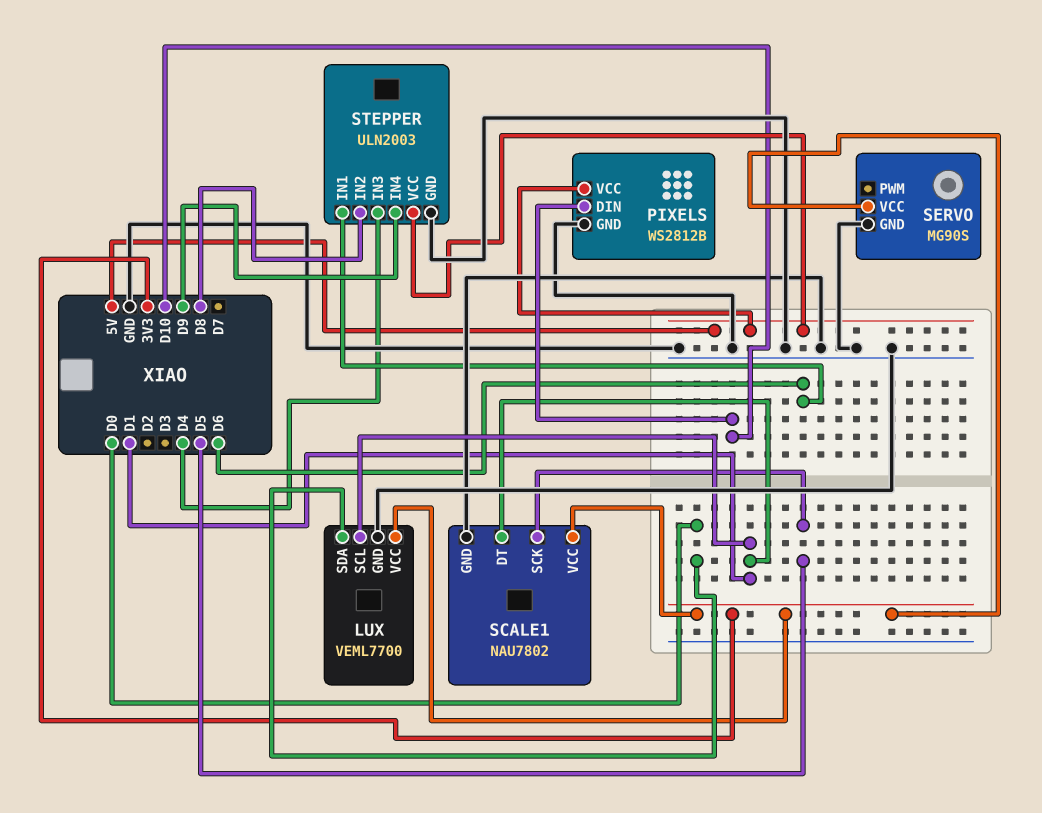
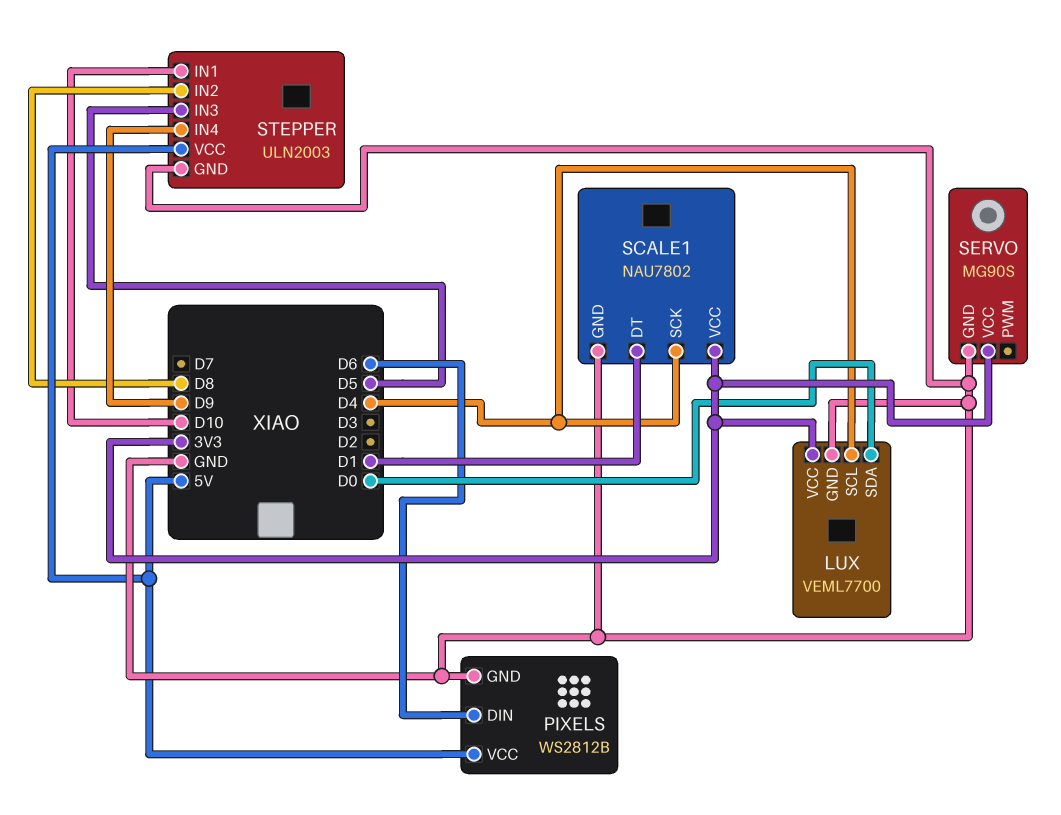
LUX pin SCL: D1 -> D4
PIXELS pin DIN: D10 -> D6
SCALE1 pin SCK: D5 -> D4
STEPPER pin IN1: D6 -> D10
STEPPER pin IN3: D4 -> D5

